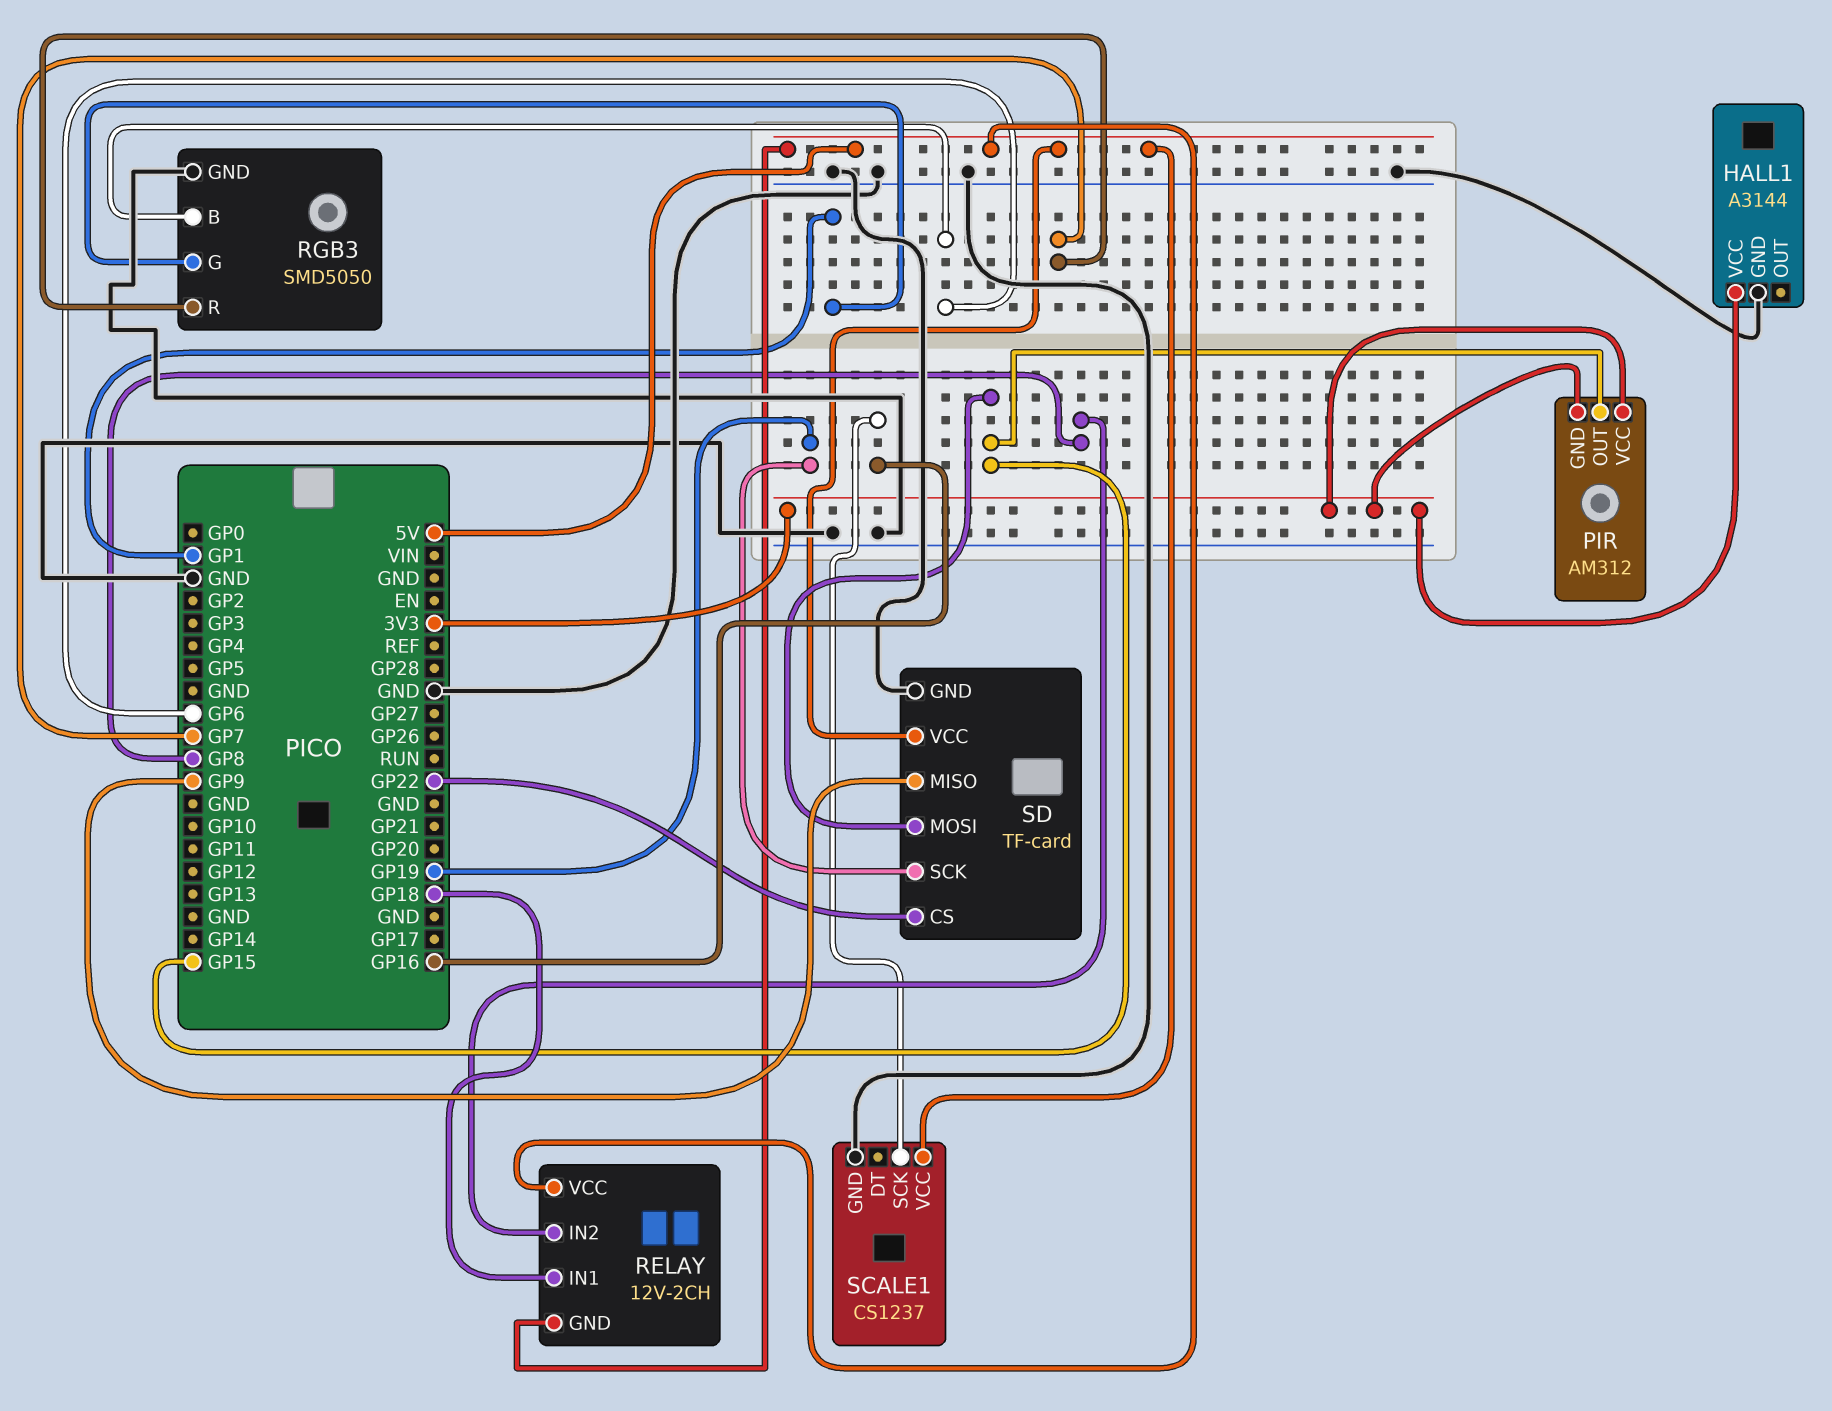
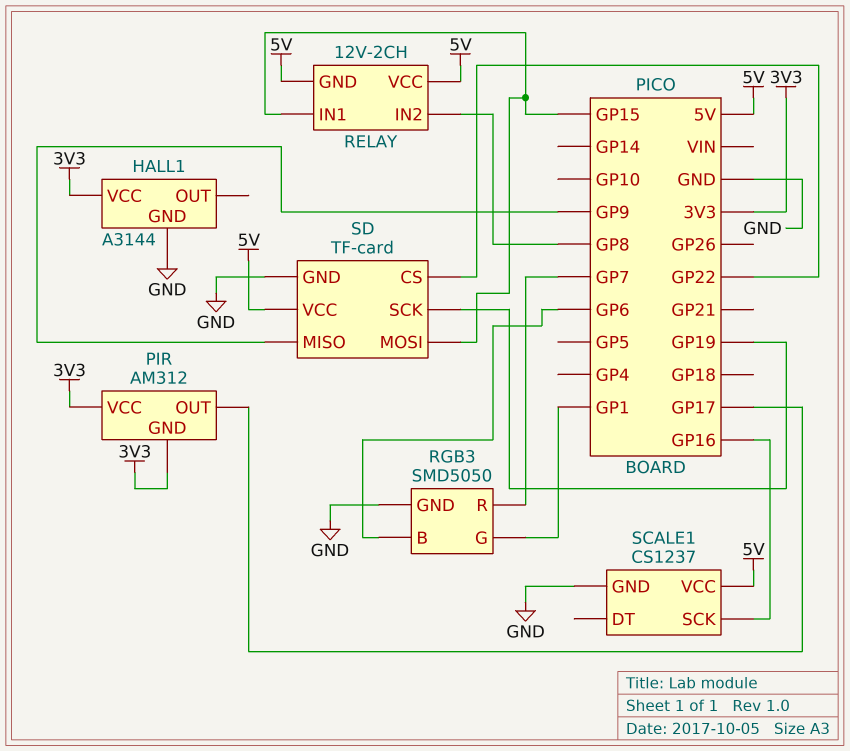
PIR pin OUT: GP15 -> GP17
RELAY pin IN1: GP18 -> GP15

